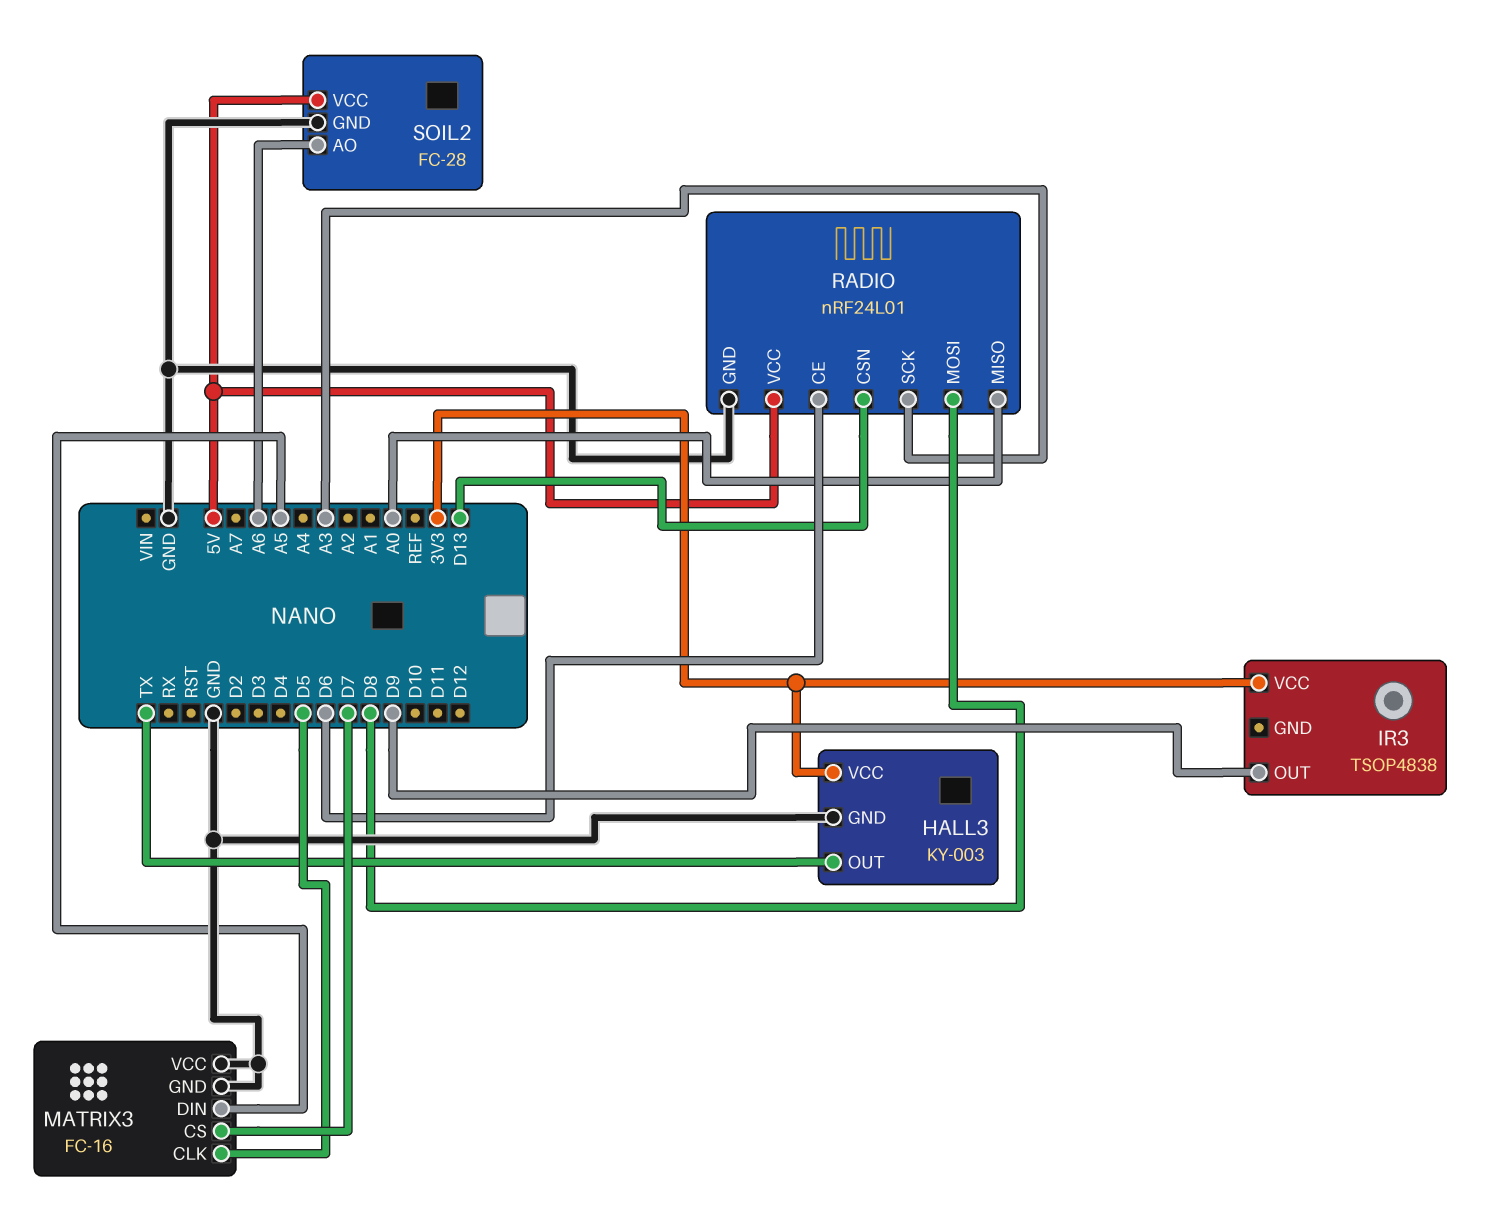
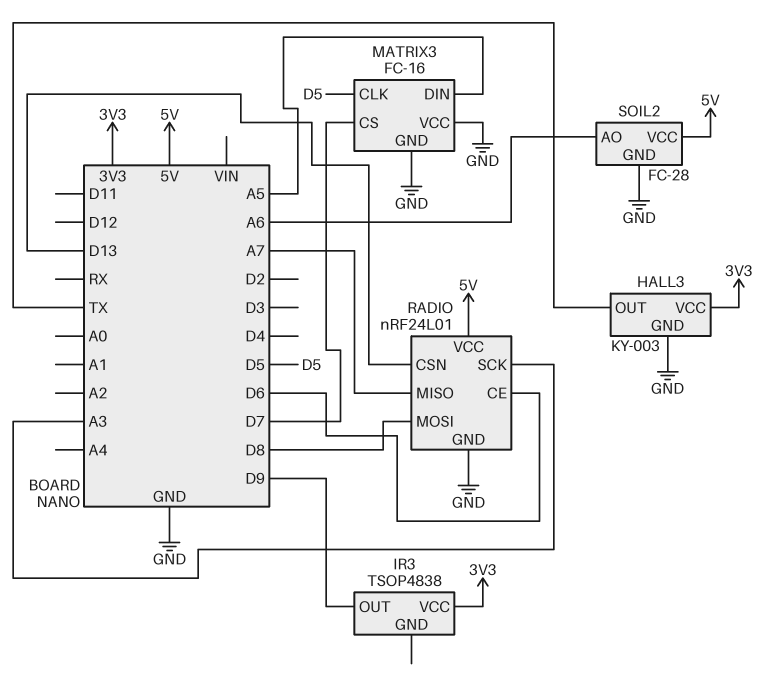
RADIO pin MISO: A0 -> A7

